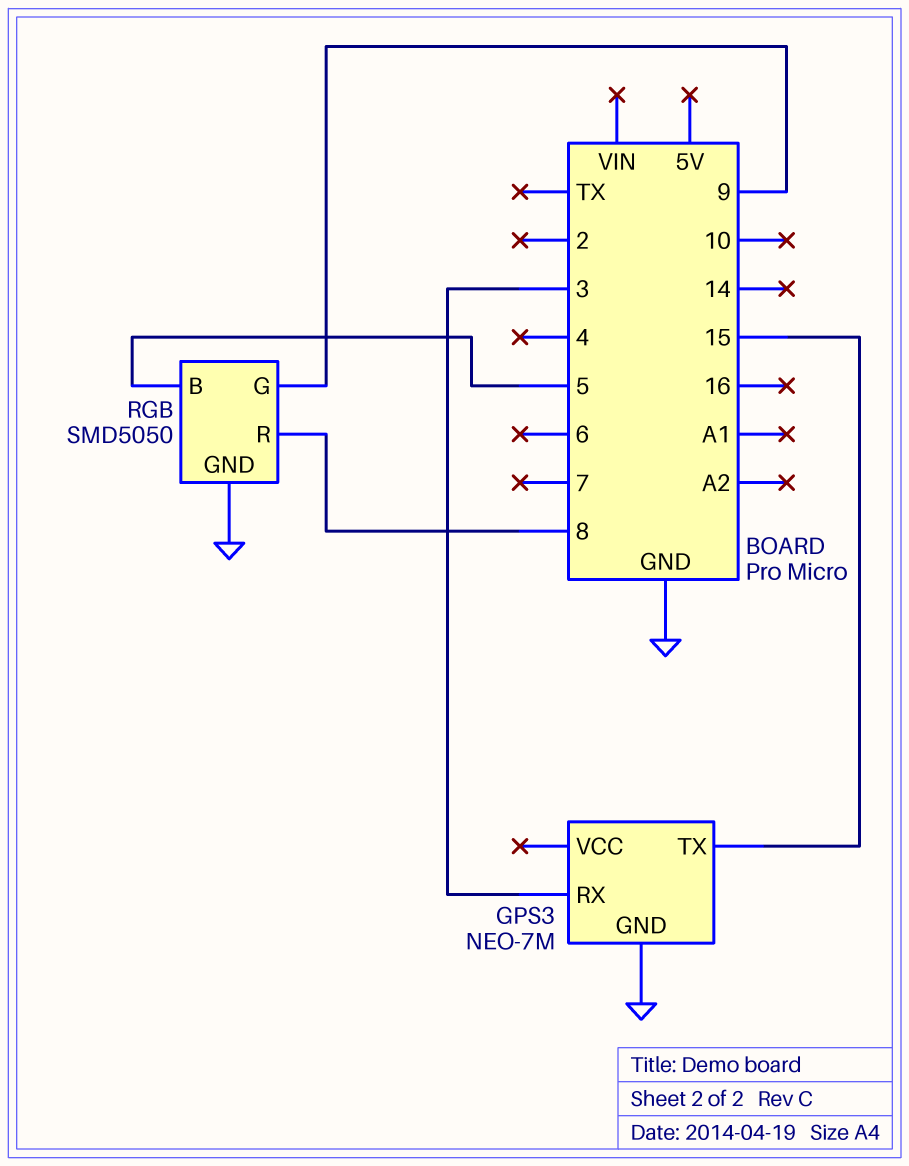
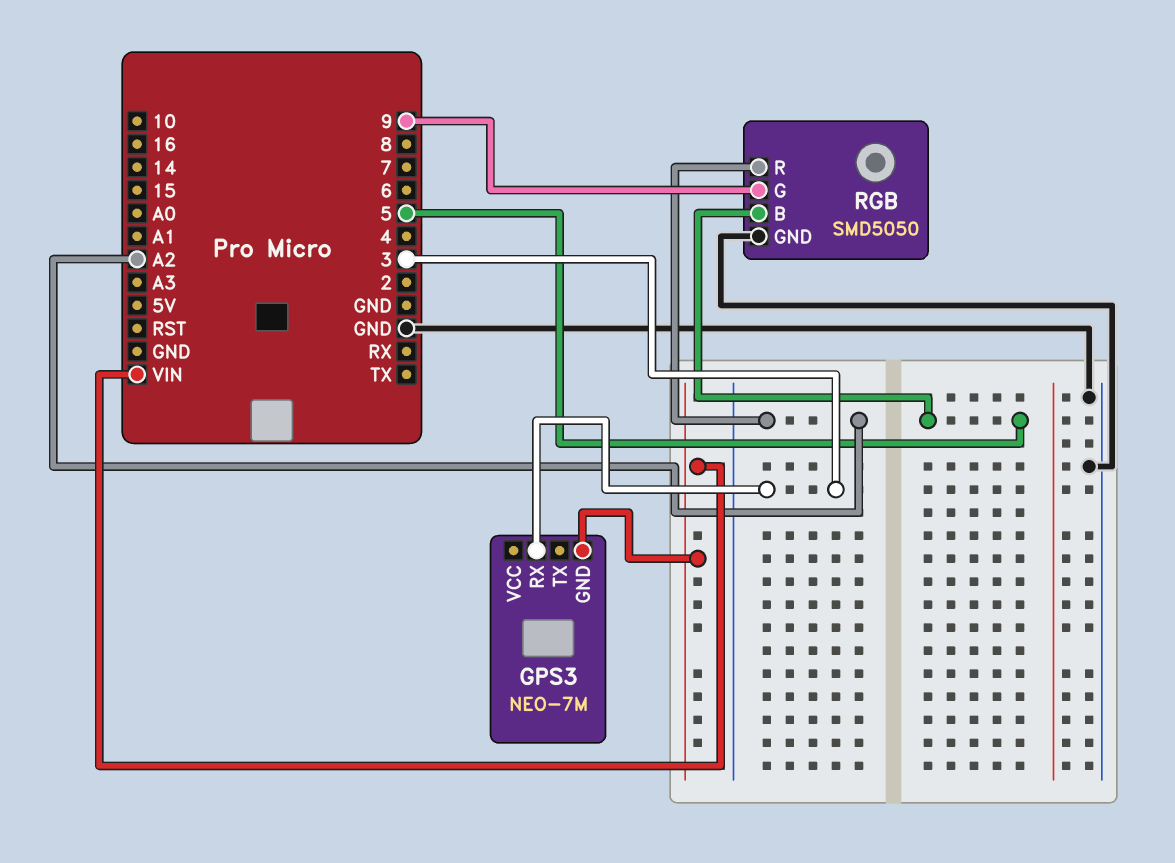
GPS3 pin GND: GND -> VIN
GPS3 pin TX: 15 -> none
RGB pin R: 8 -> A2

